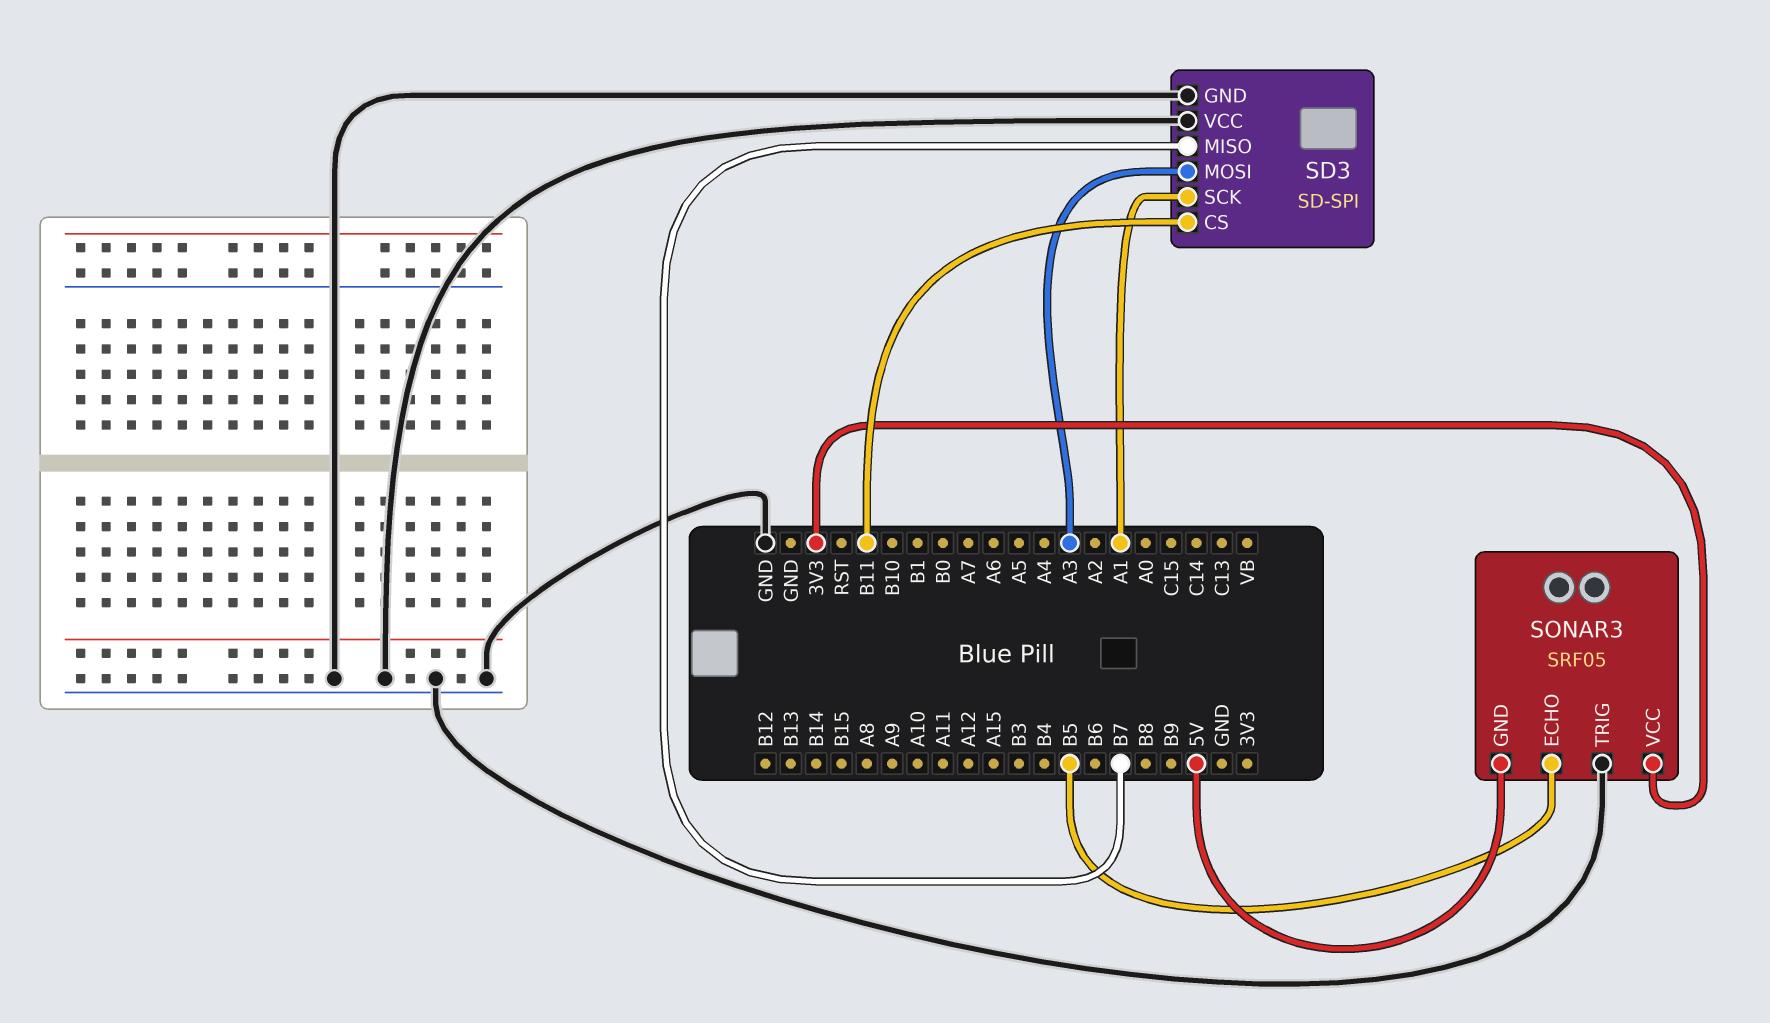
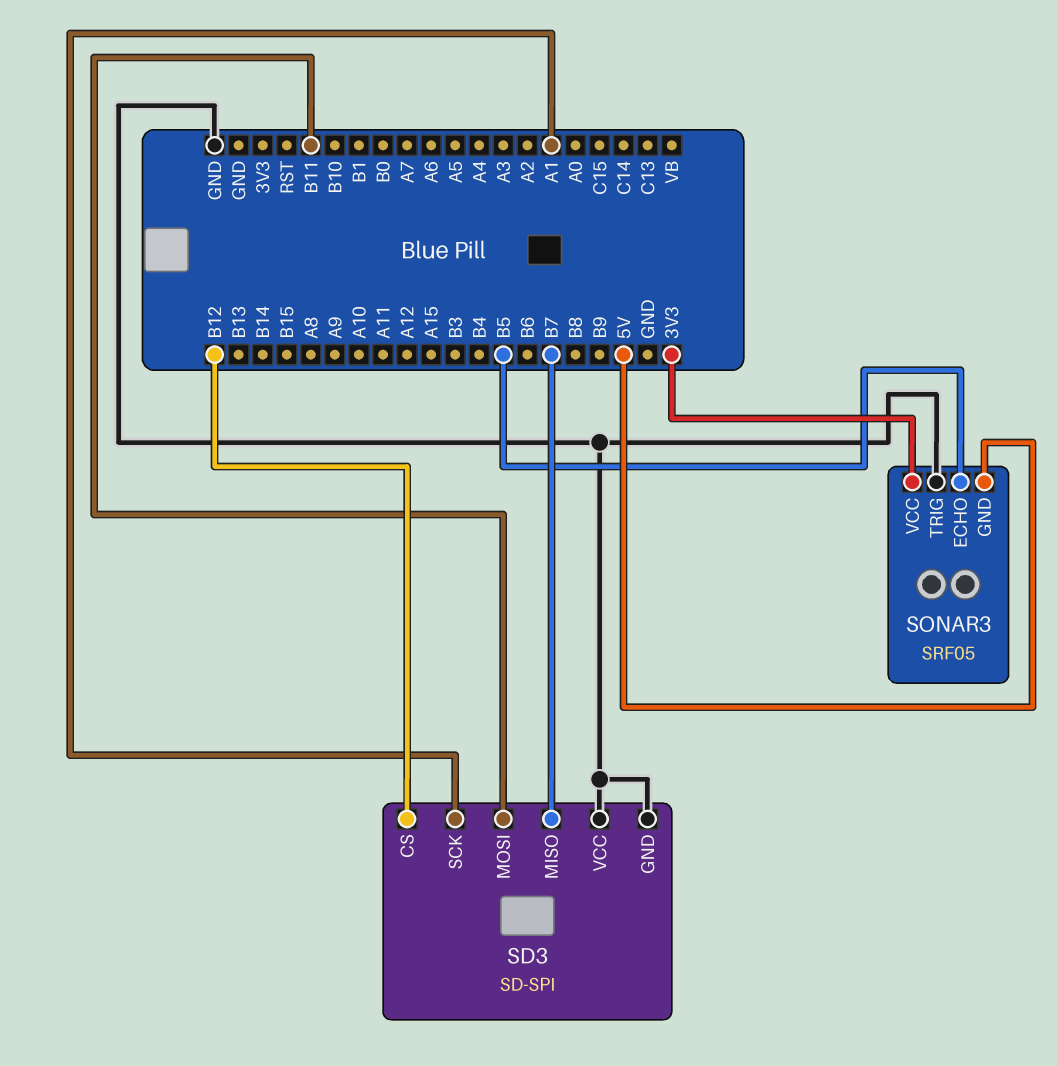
SD3 pin CS: B11 -> B12
SD3 pin MOSI: A3 -> B11

